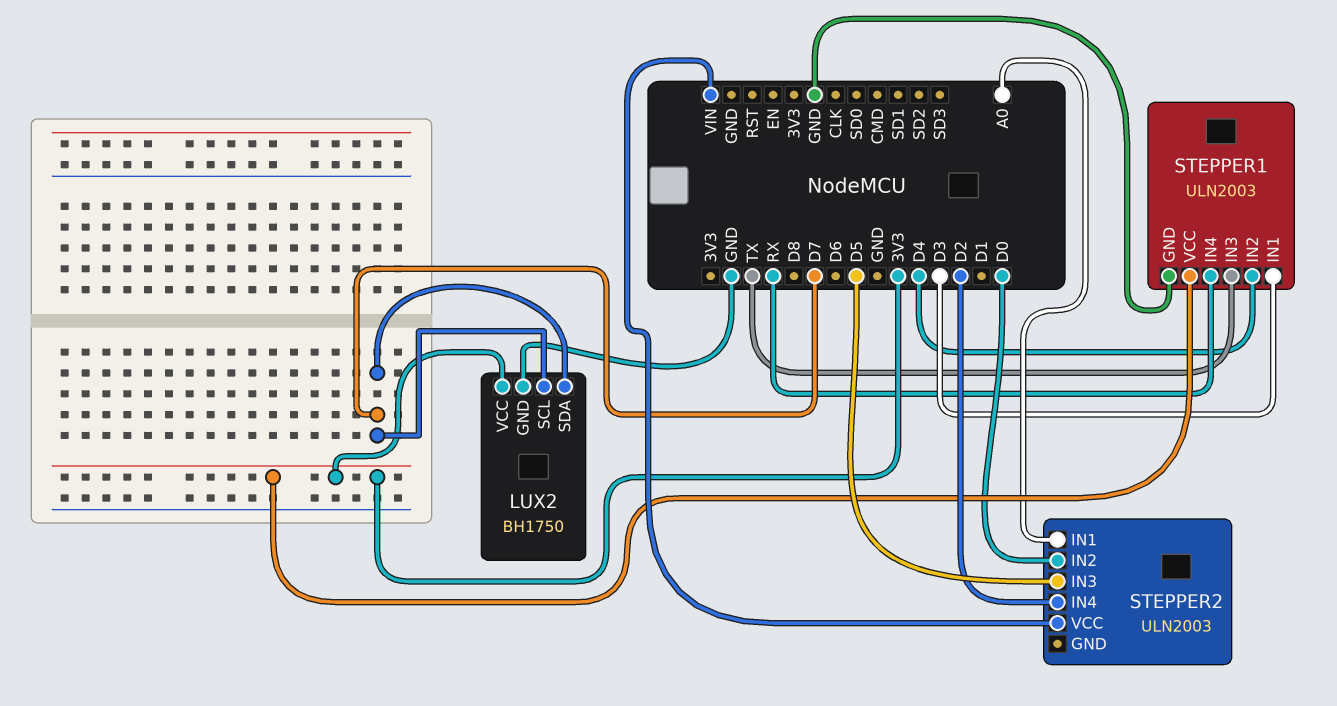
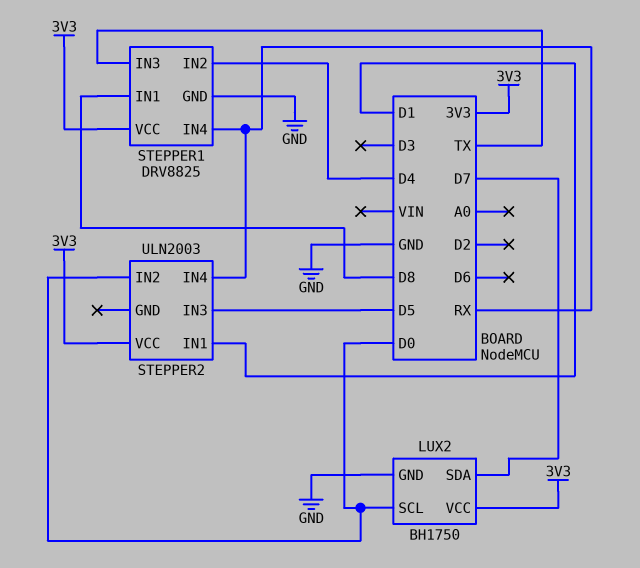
LUX2 pin SCL: D7 -> D0
STEPPER1: ULN2003 -> DRV8825
STEPPER1 pin IN1: D3 -> D8
STEPPER2 pin IN1: A0 -> D1
STEPPER2 pin IN4: D2 -> RX
STEPPER2 pin VCC: VIN -> 3V3

